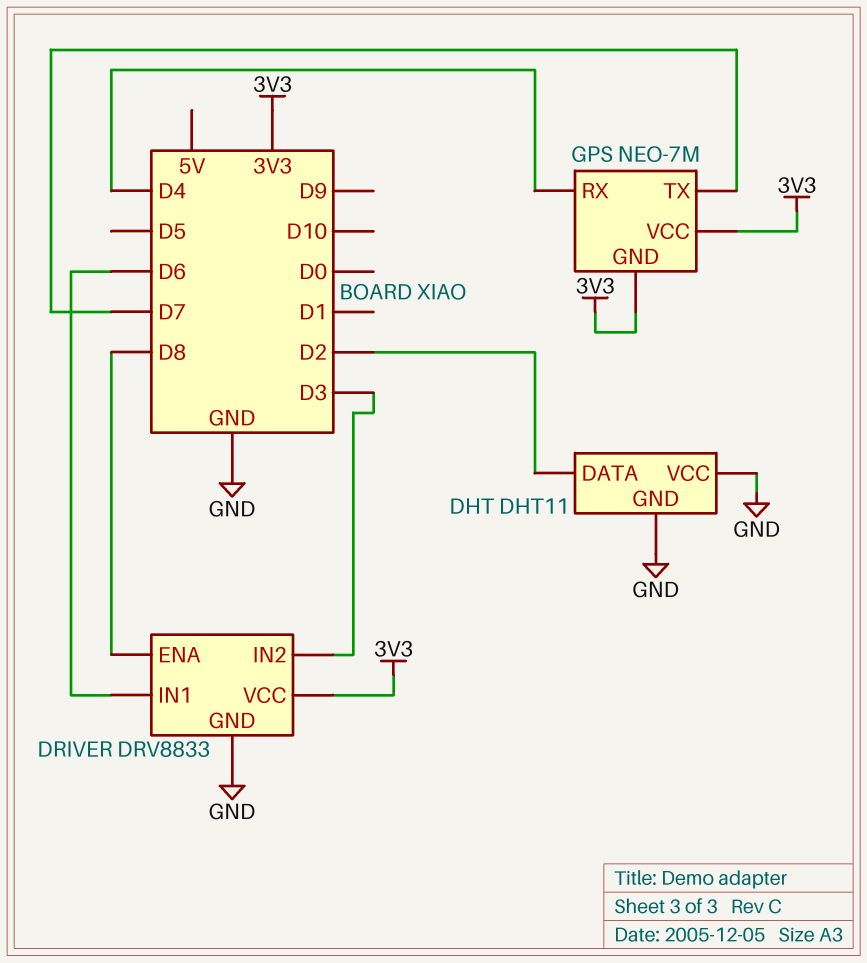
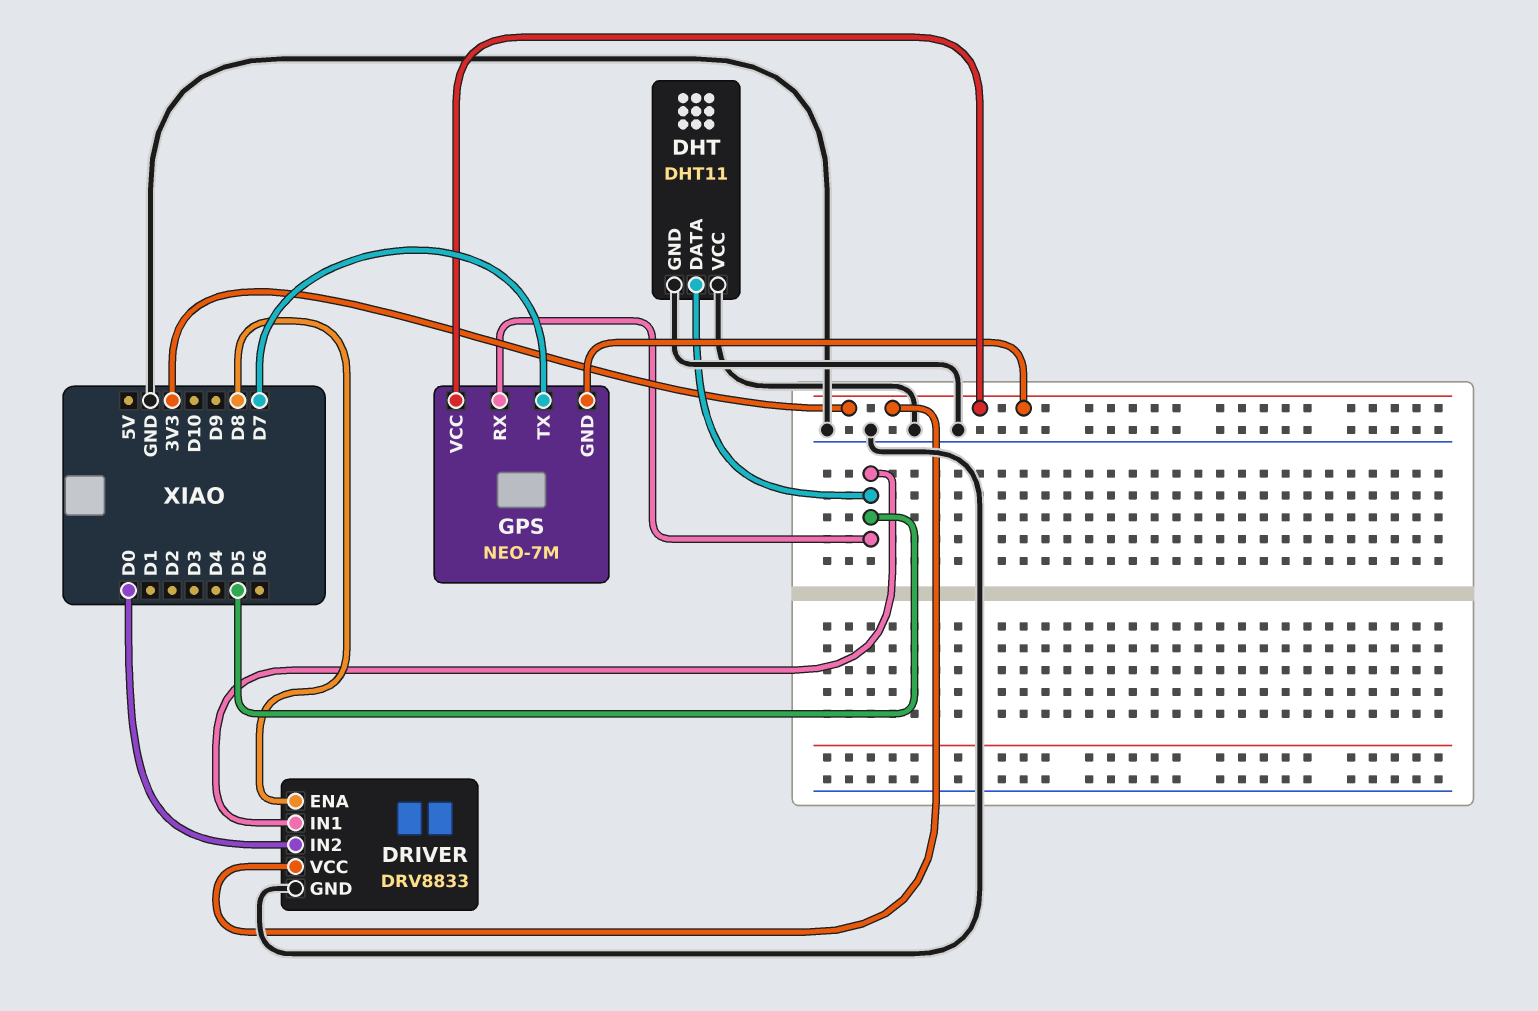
DHT pin DATA: D2 -> D5
DRIVER pin IN1: D6 -> D5
DRIVER pin IN2: D3 -> D0
GPS pin RX: D4 -> D5

